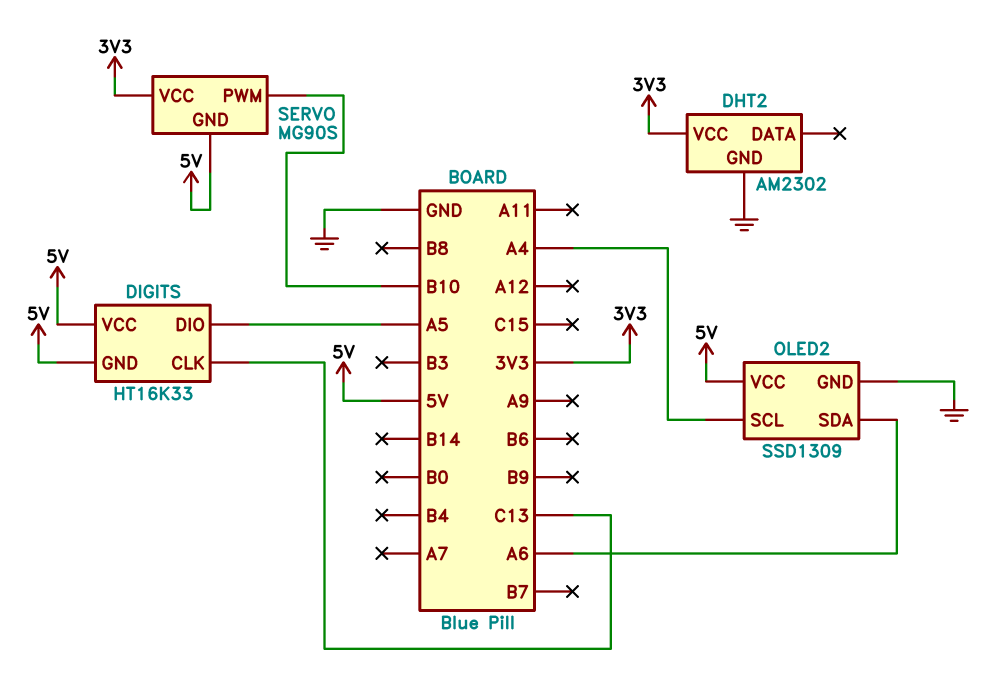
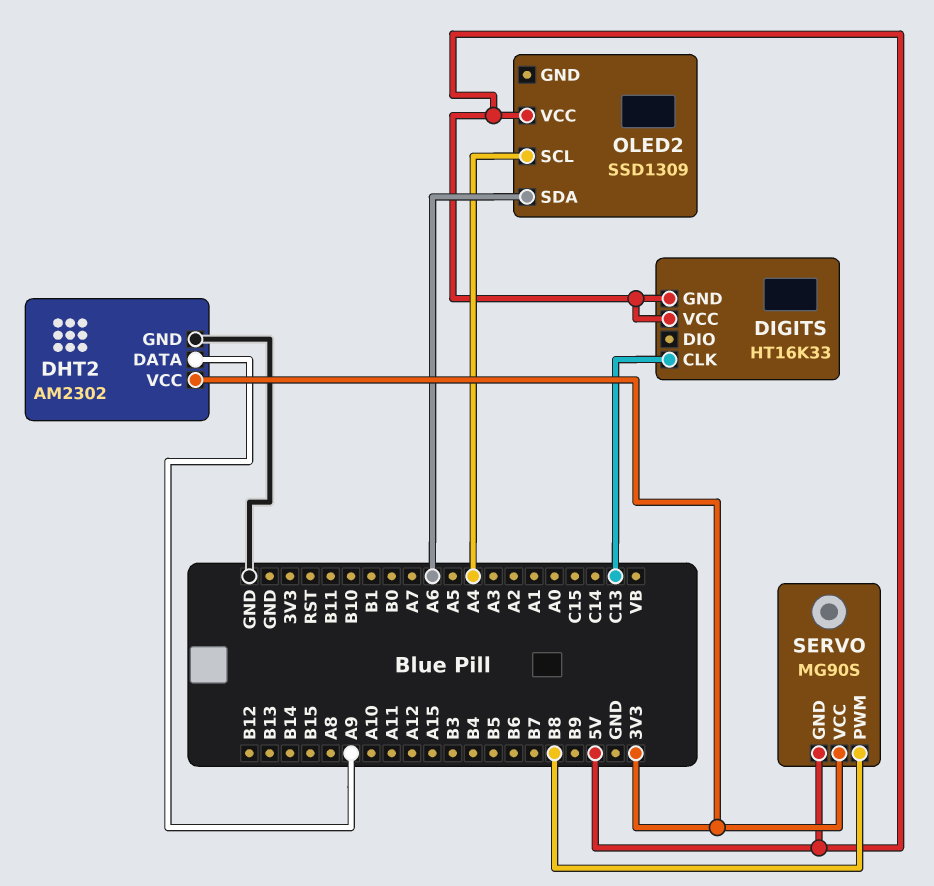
DHT2 pin DATA: none -> A9
DIGITS pin DIO: A5 -> none
OLED2 pin GND: GND -> none
SERVO pin PWM: B10 -> B8

